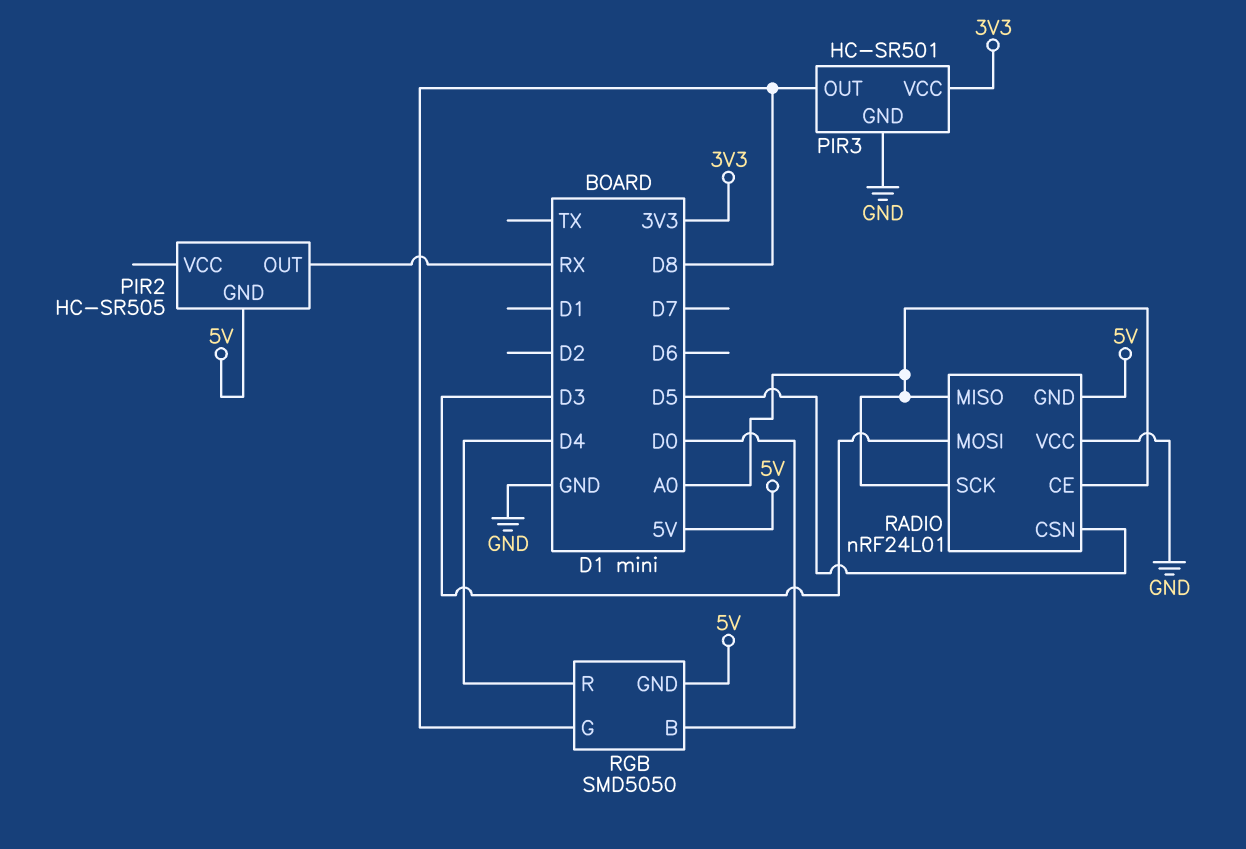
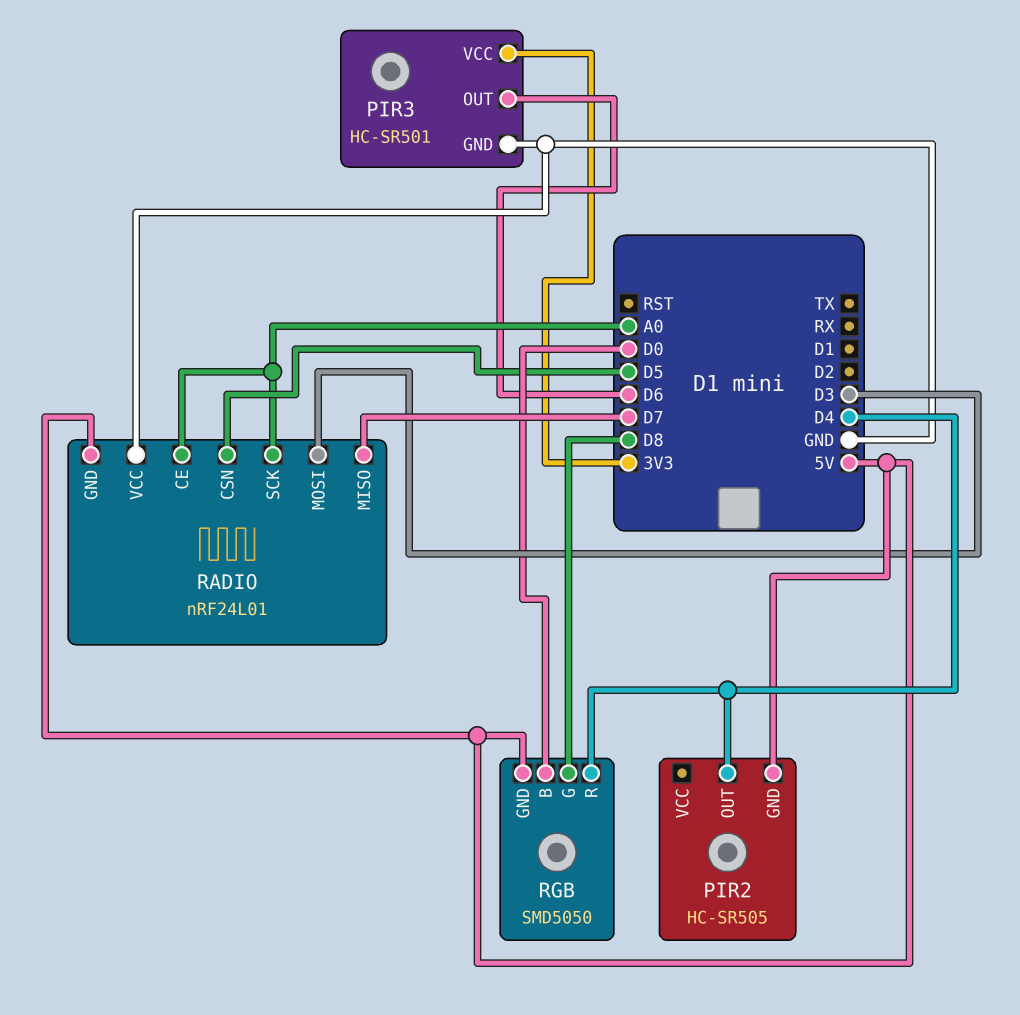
PIR2 pin OUT: RX -> D4
PIR3 pin OUT: D8 -> D6
RADIO pin MISO: A0 -> D7

